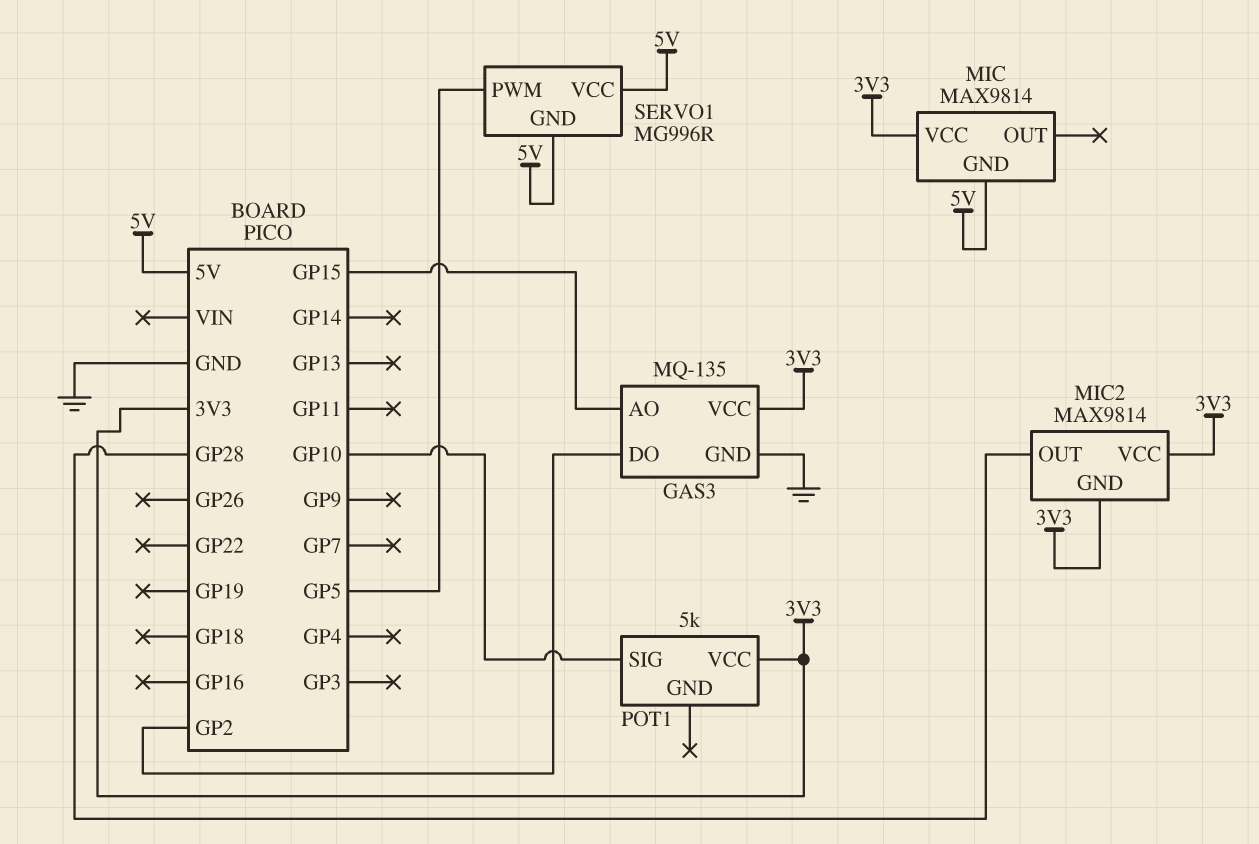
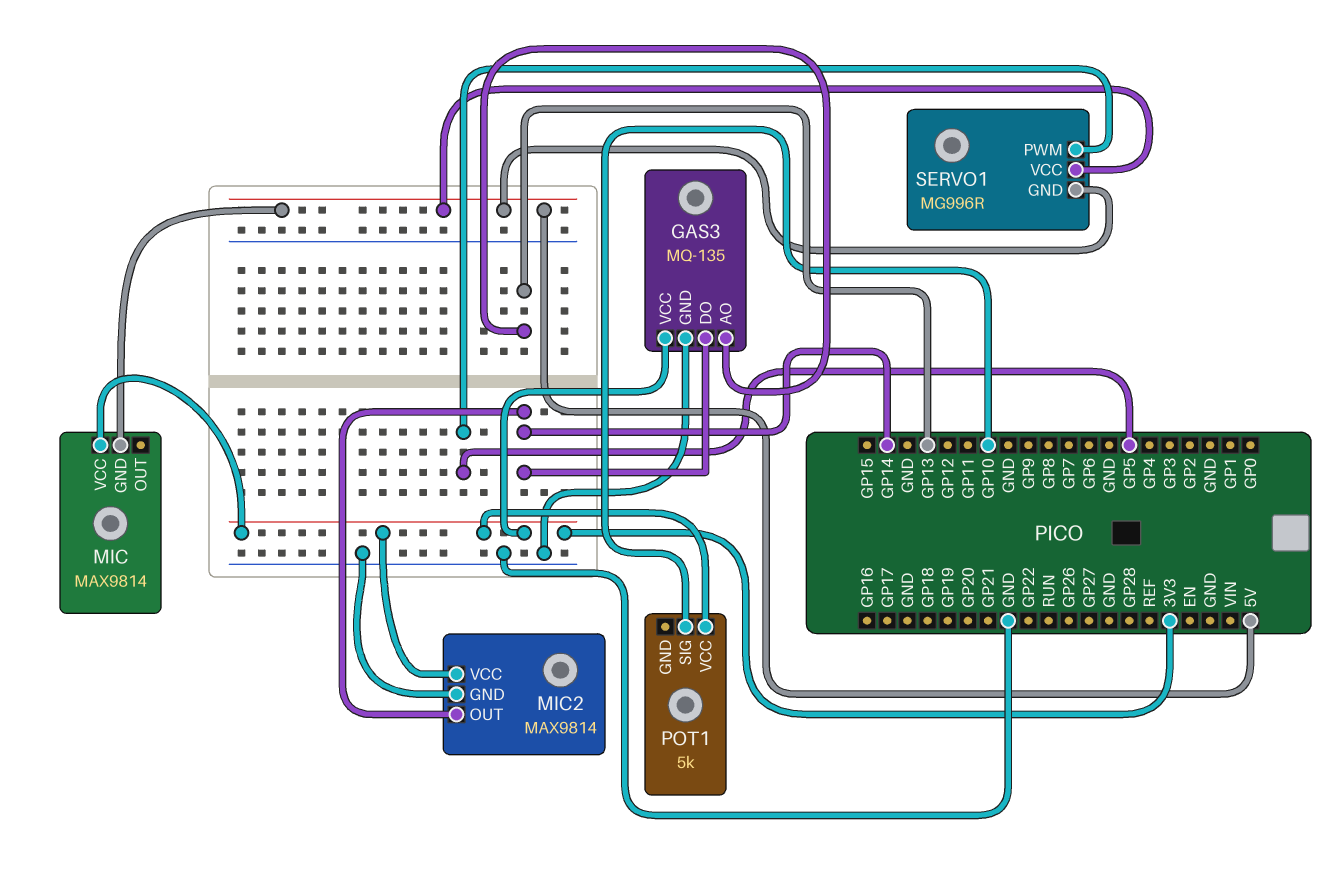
GAS3 pin AO: GP15 -> GP13
GAS3 pin DO: GP2 -> GP14
MIC2 pin GND: 3V3 -> GND
MIC2 pin OUT: GP28 -> GP14

